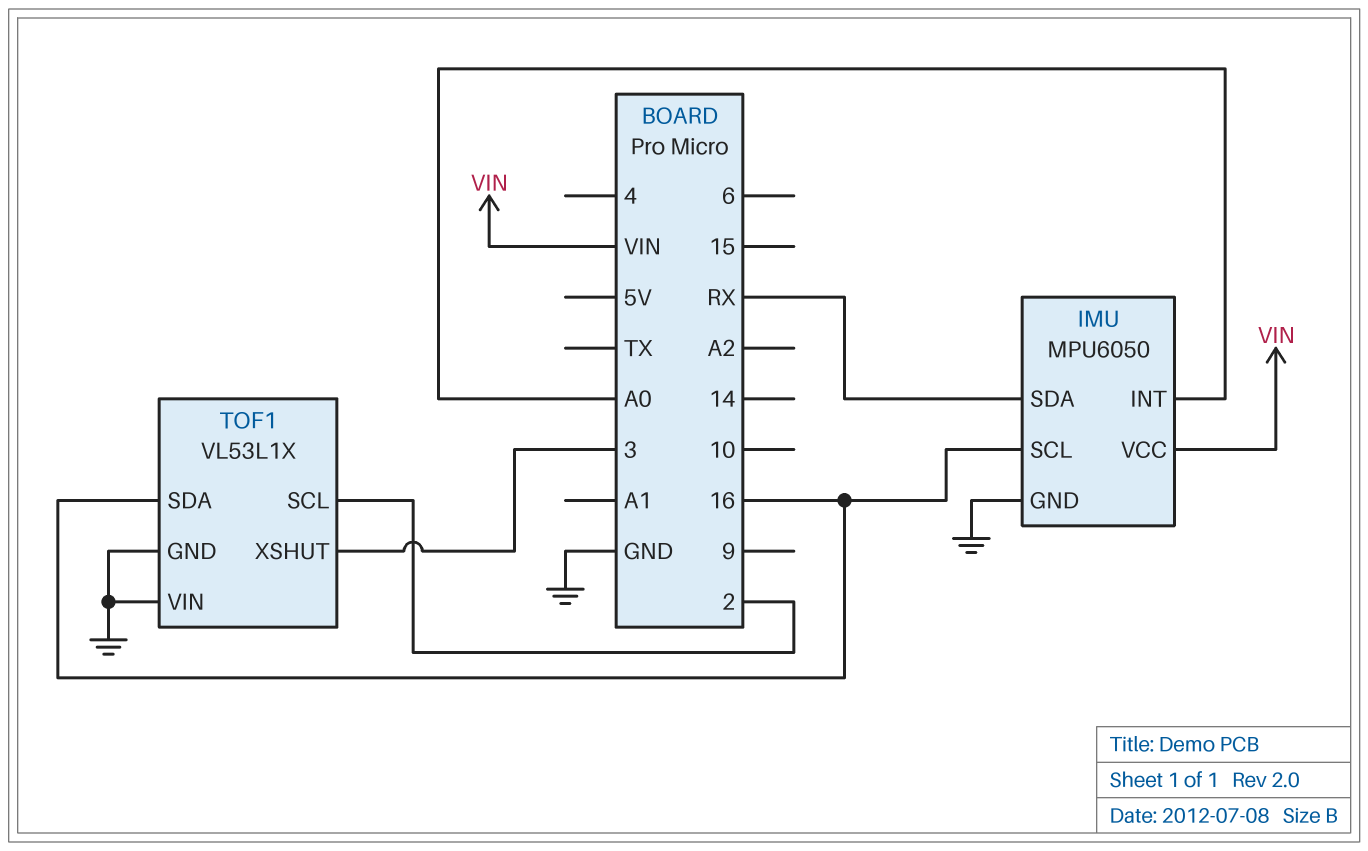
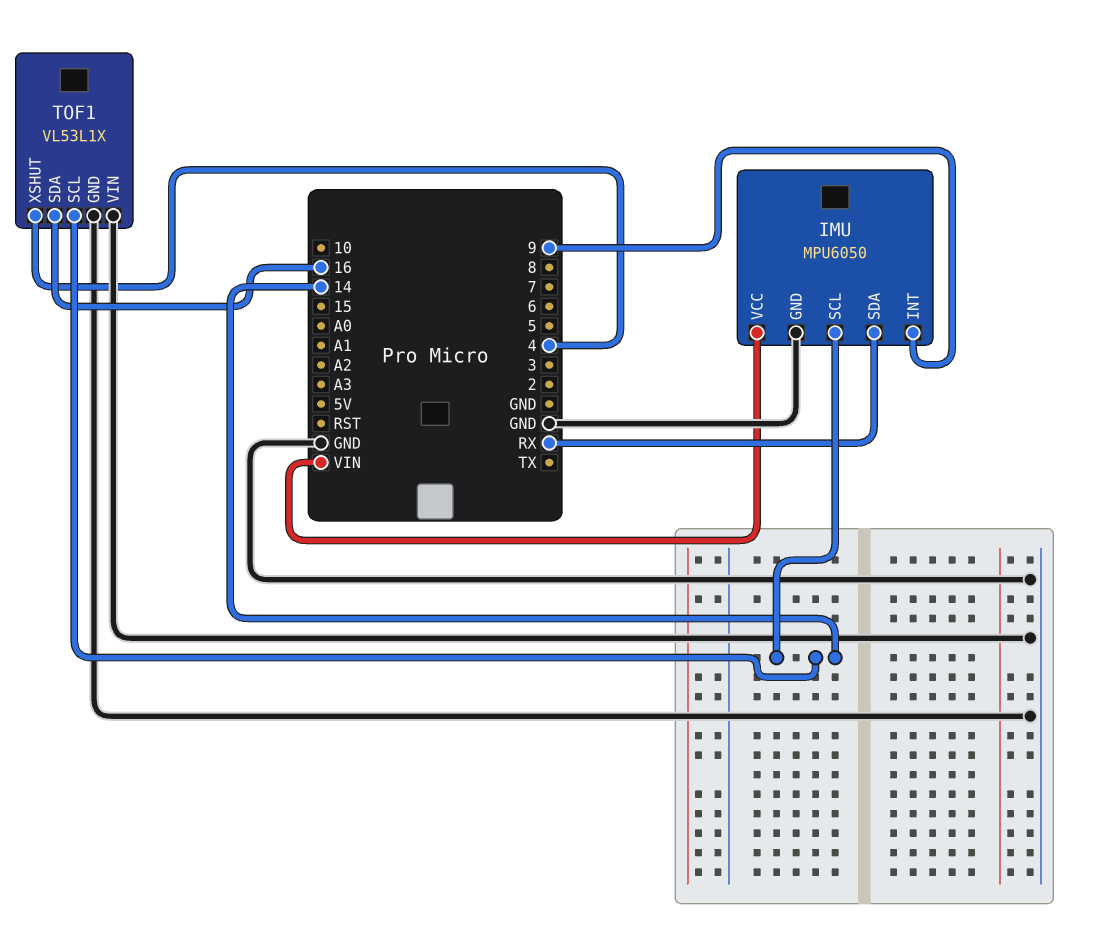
IMU pin INT: A0 -> 9
IMU pin SCL: 16 -> 14
TOF1 pin SCL: 2 -> 14
TOF1 pin XSHUT: 3 -> 4

